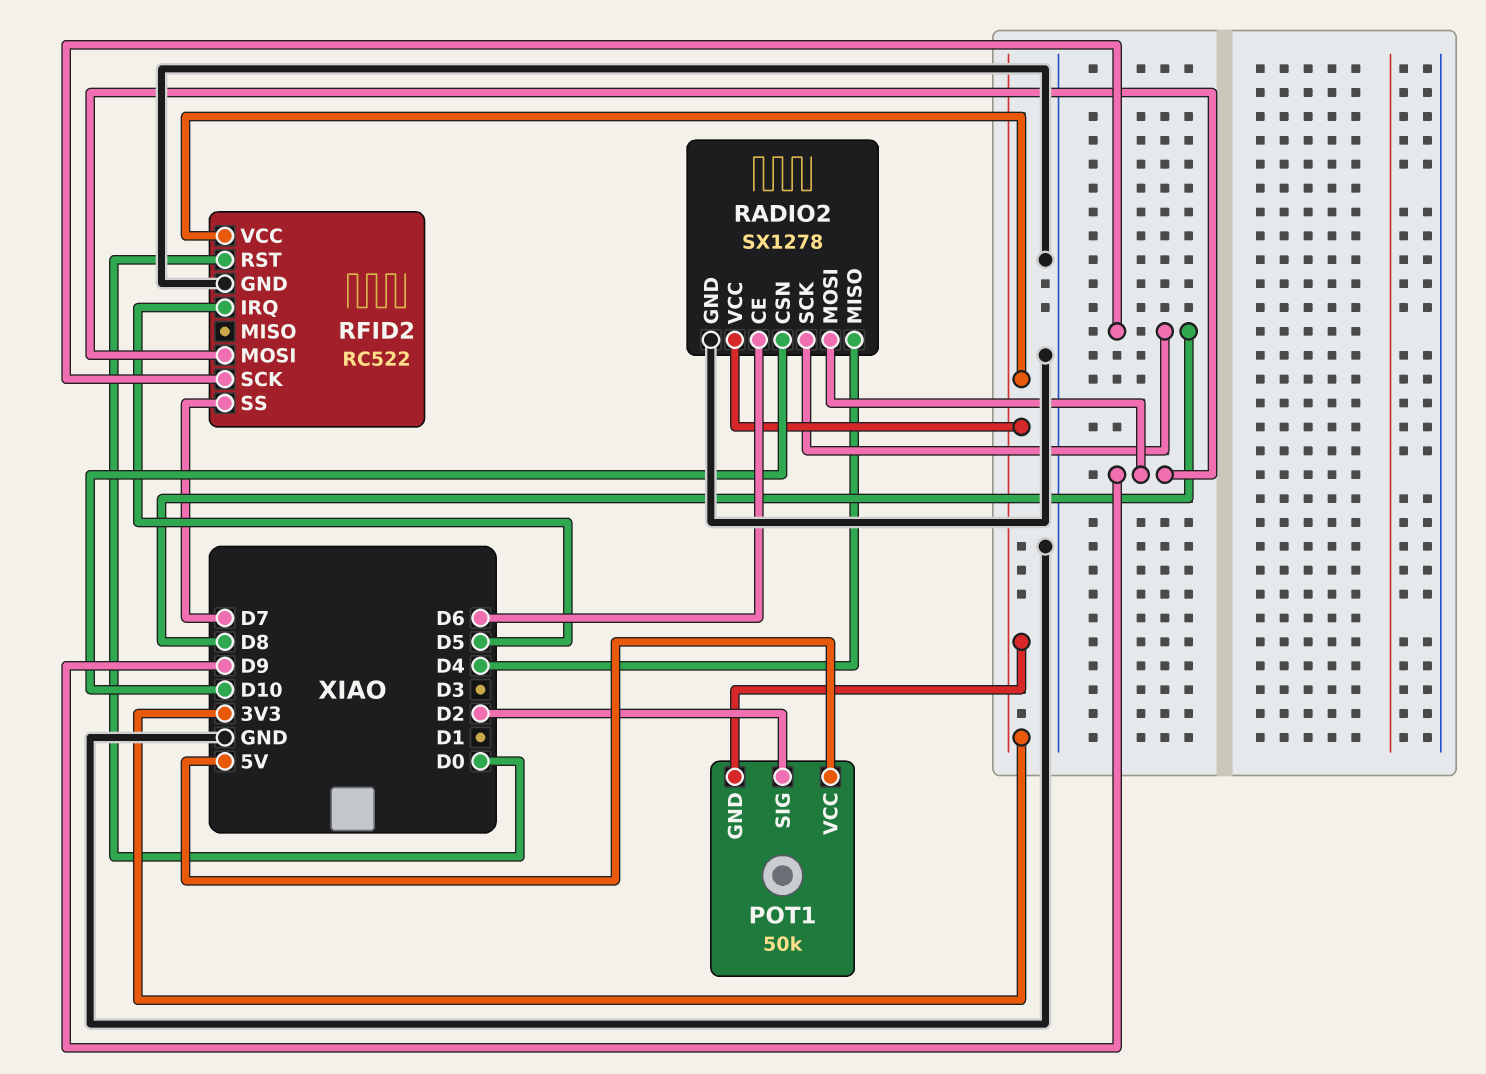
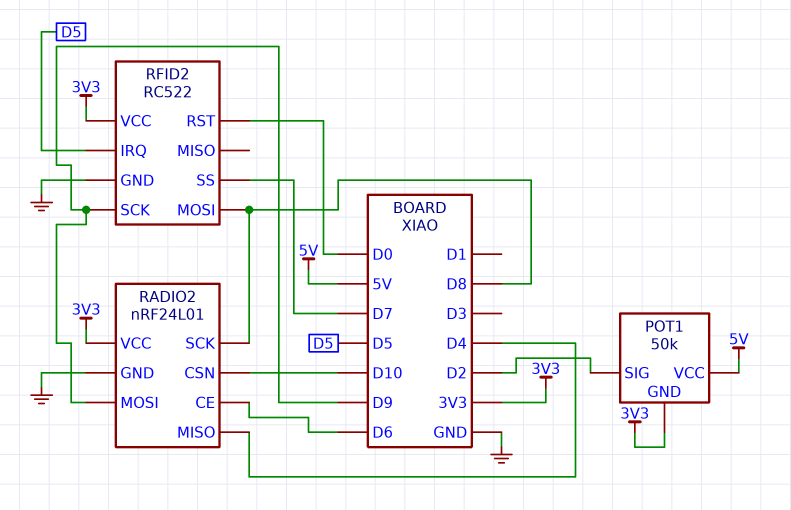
RADIO2: SX1278 -> nRF24L01
RFID2 pin MOSI: D9 -> D8
RFID2 pin SCK: D8 -> D9

